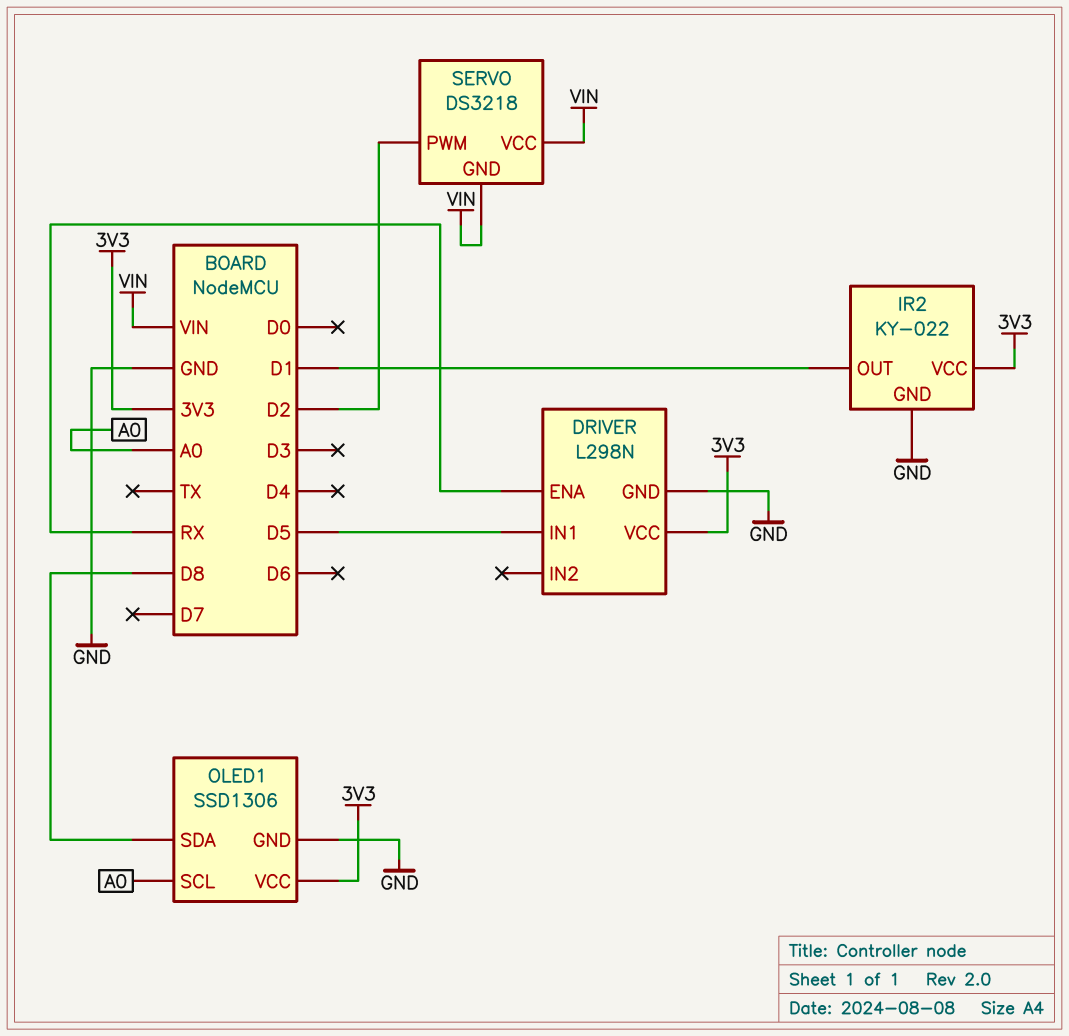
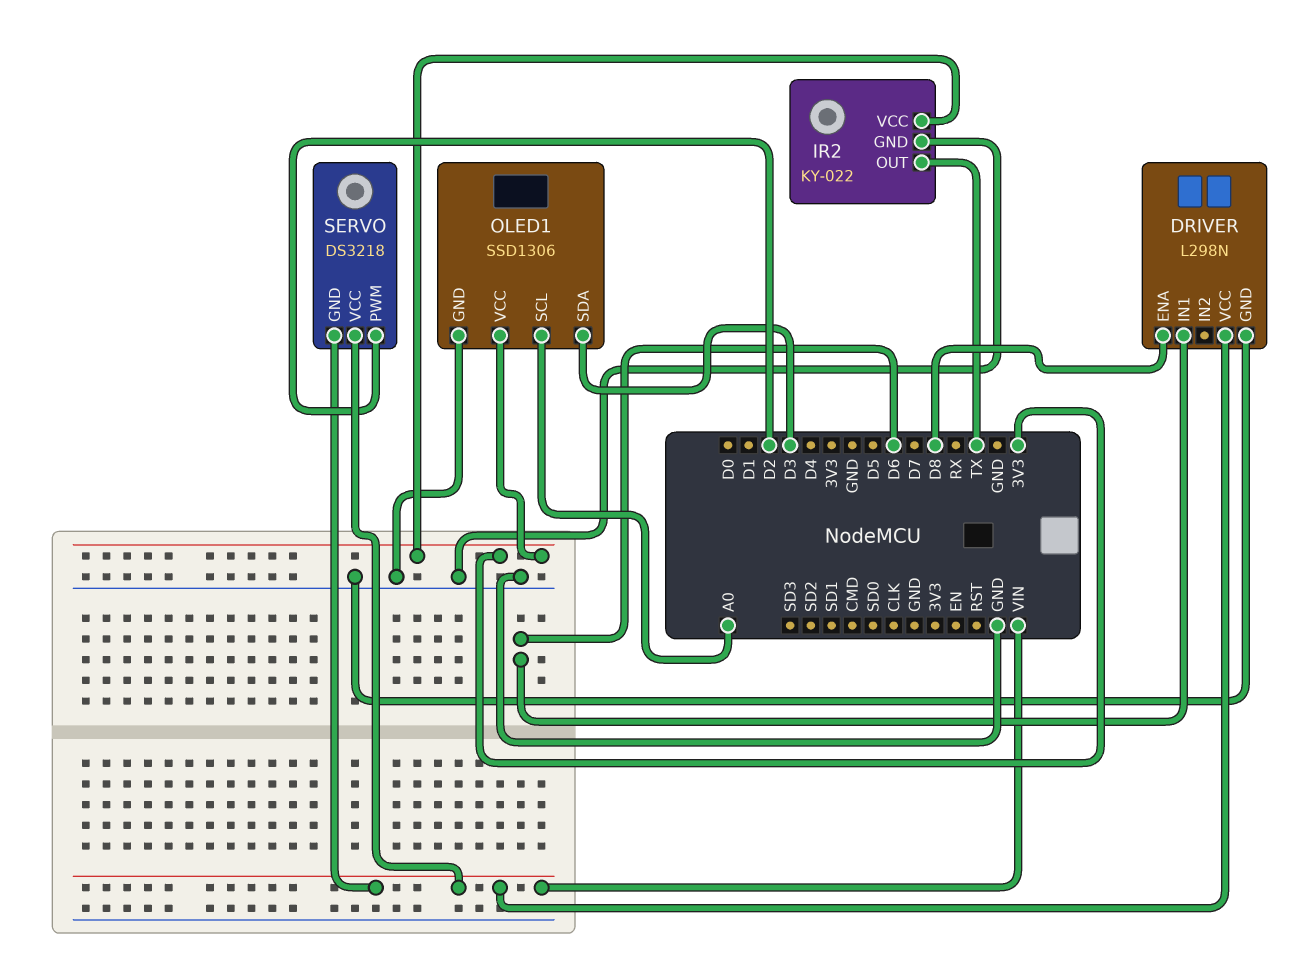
DRIVER pin ENA: RX -> D8
DRIVER pin IN1: D5 -> D6
DRIVER pin VCC: 3V3 -> VIN
IR2 pin OUT: D1 -> TX
OLED1 pin SDA: D8 -> D3

